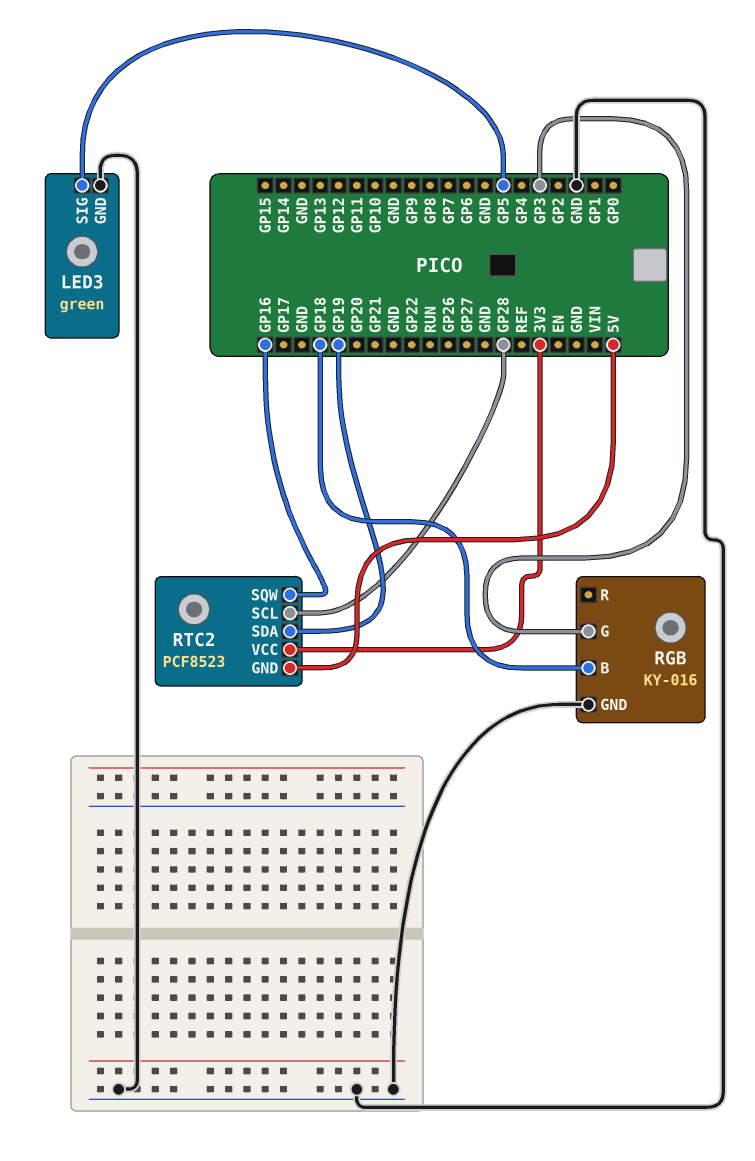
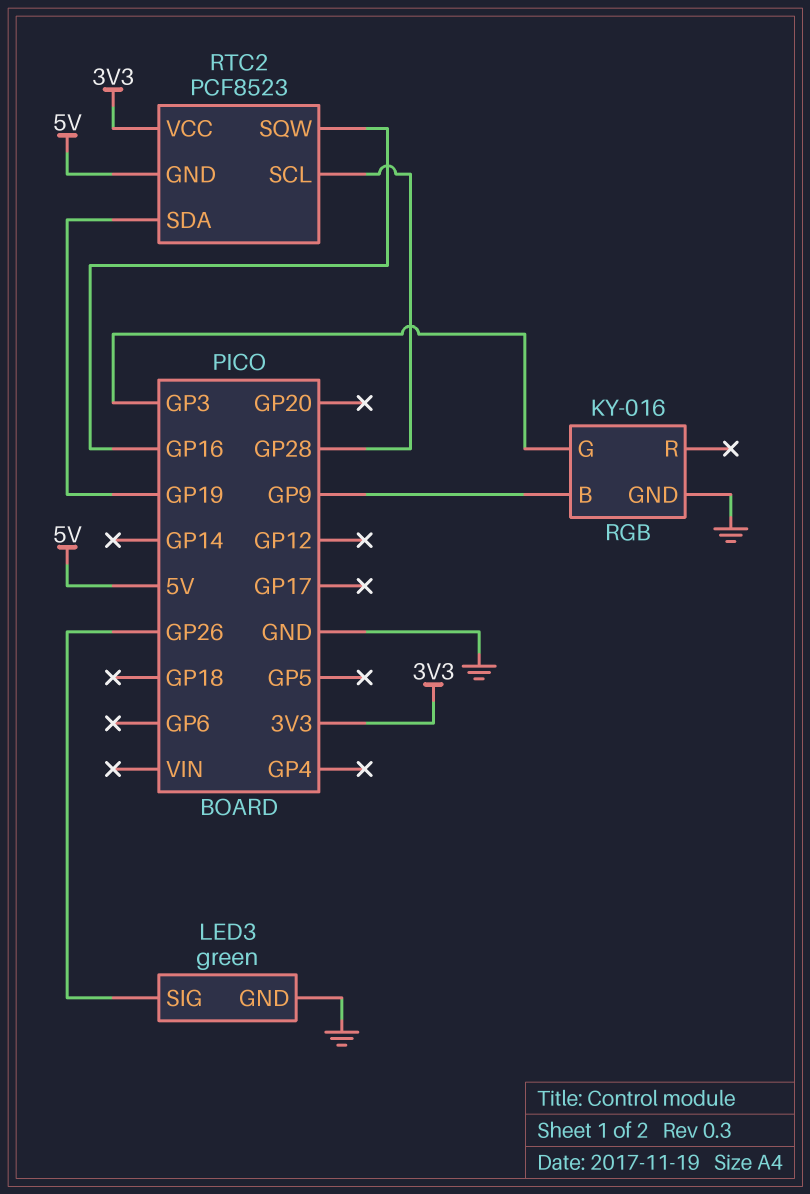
LED3 pin SIG: GP5 -> GP26
RGB pin B: GP18 -> GP9

